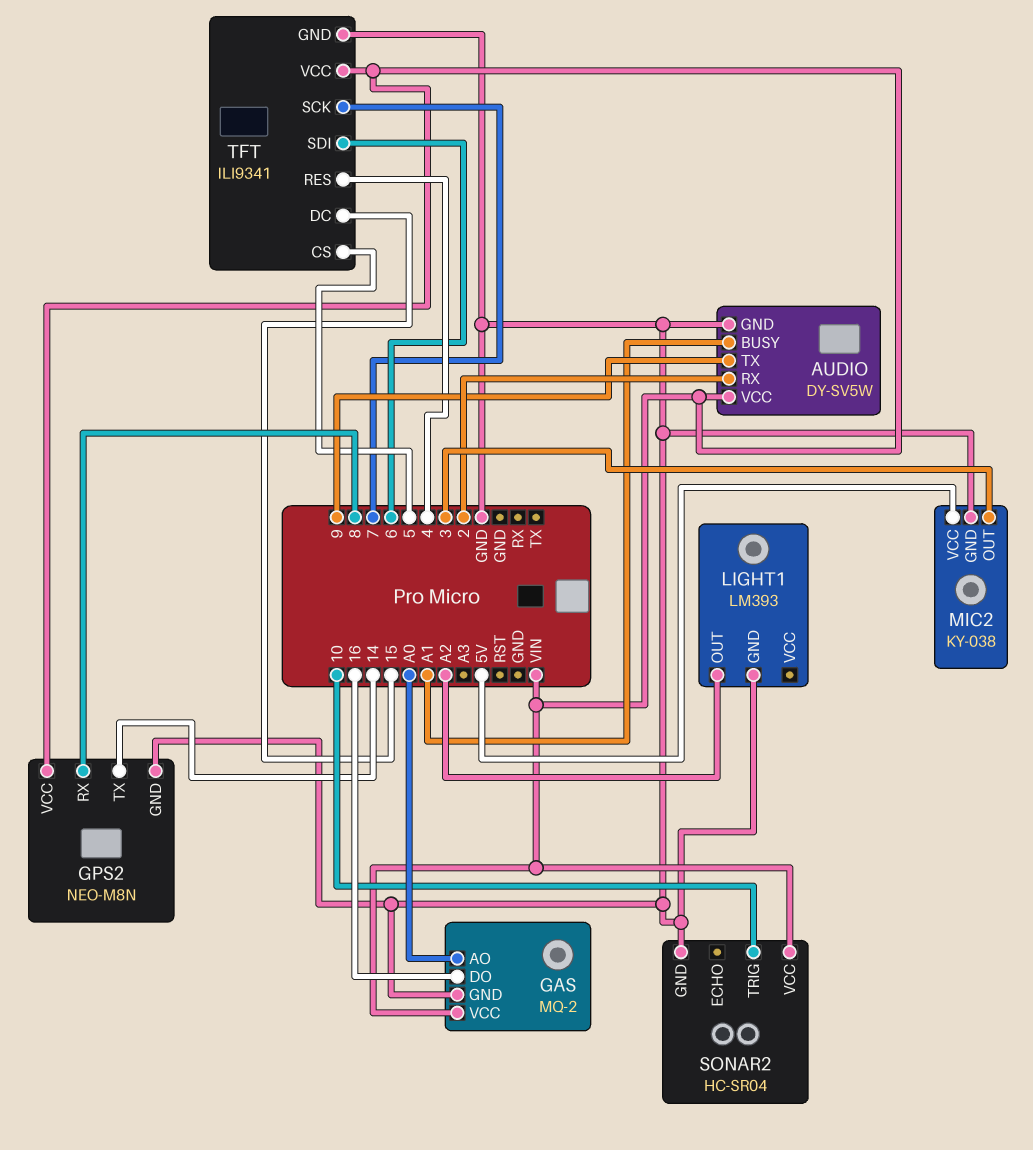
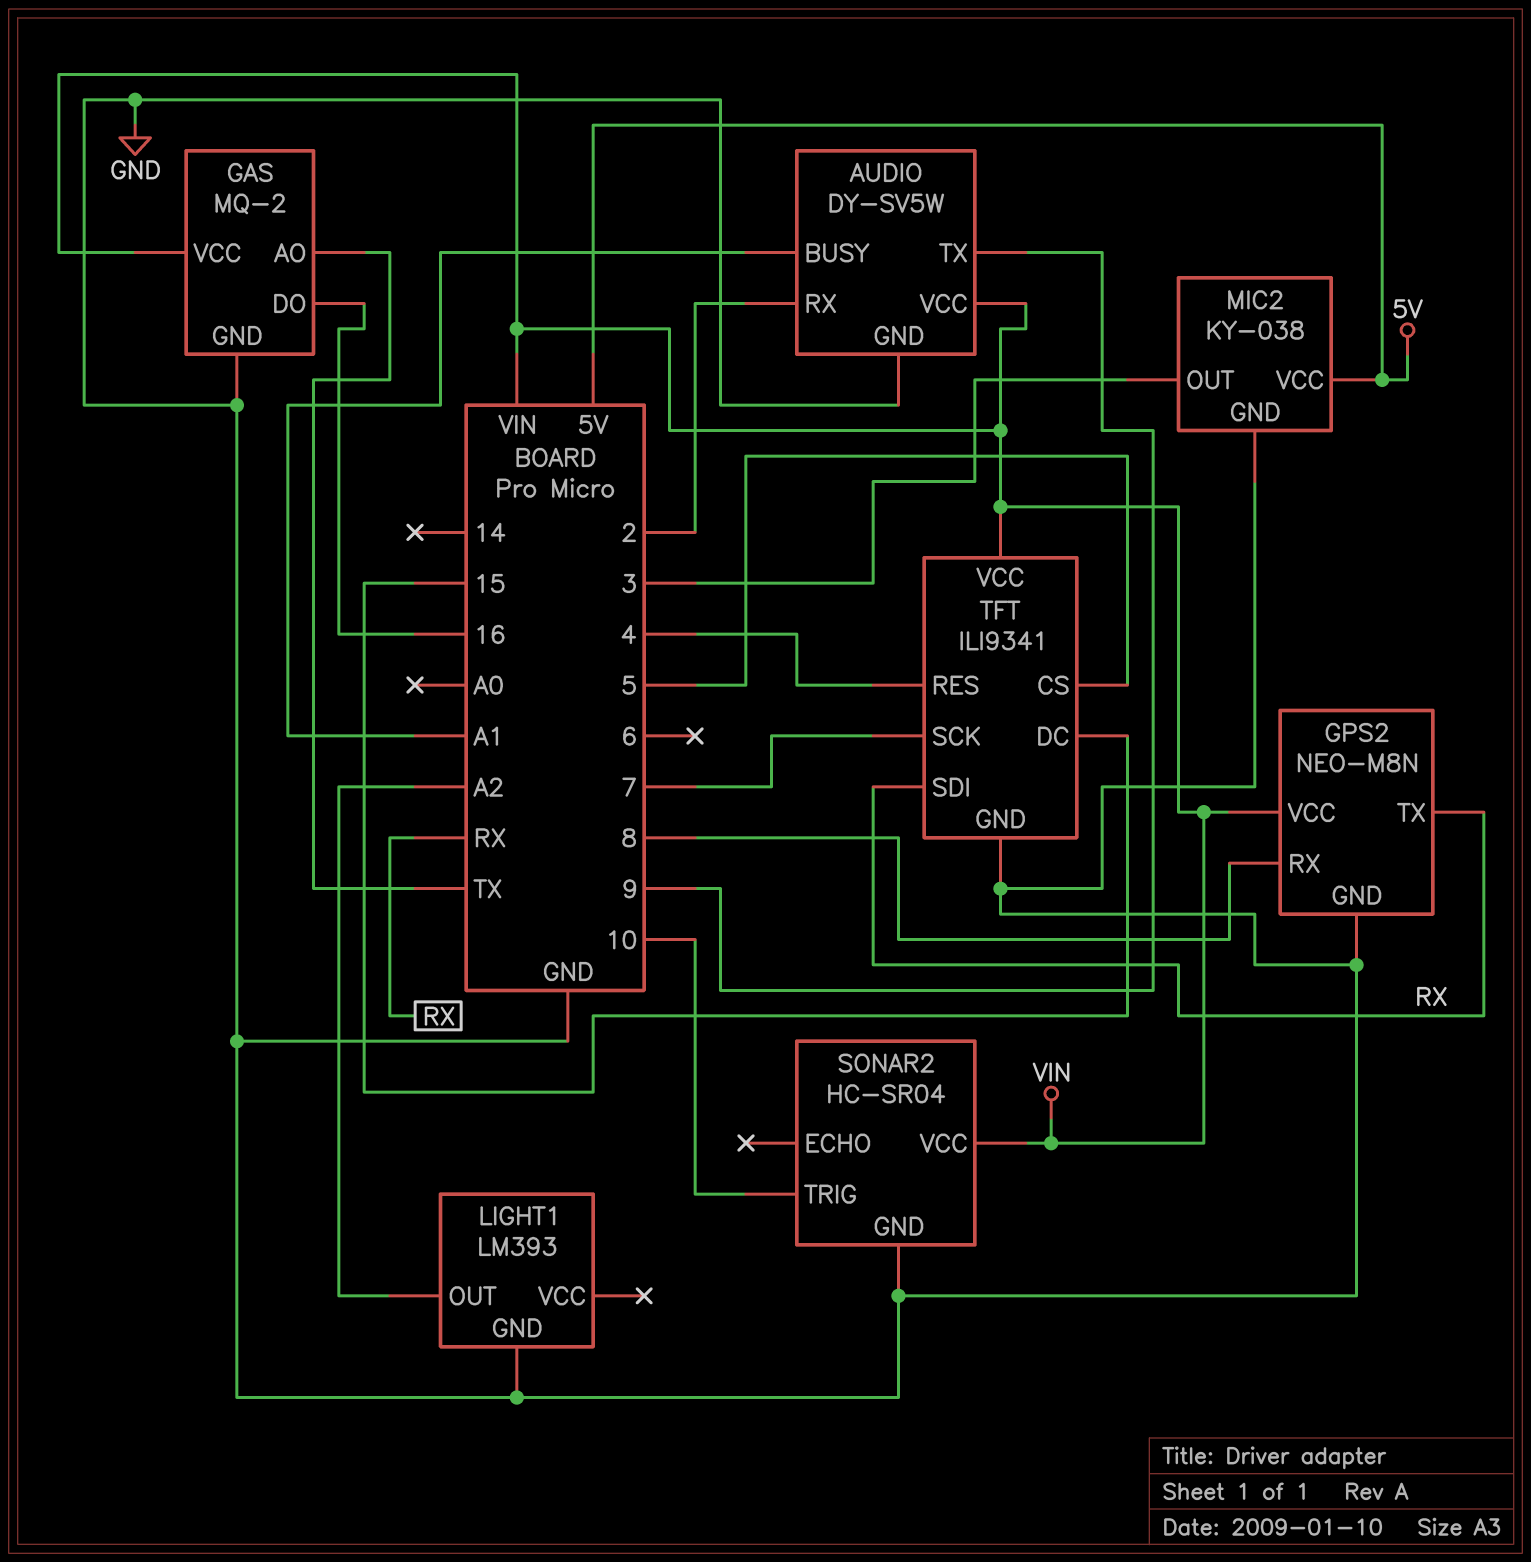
GAS pin AO: A0 -> TX
GPS2 pin TX: 14 -> RX
TFT pin SDI: 6 -> RX

